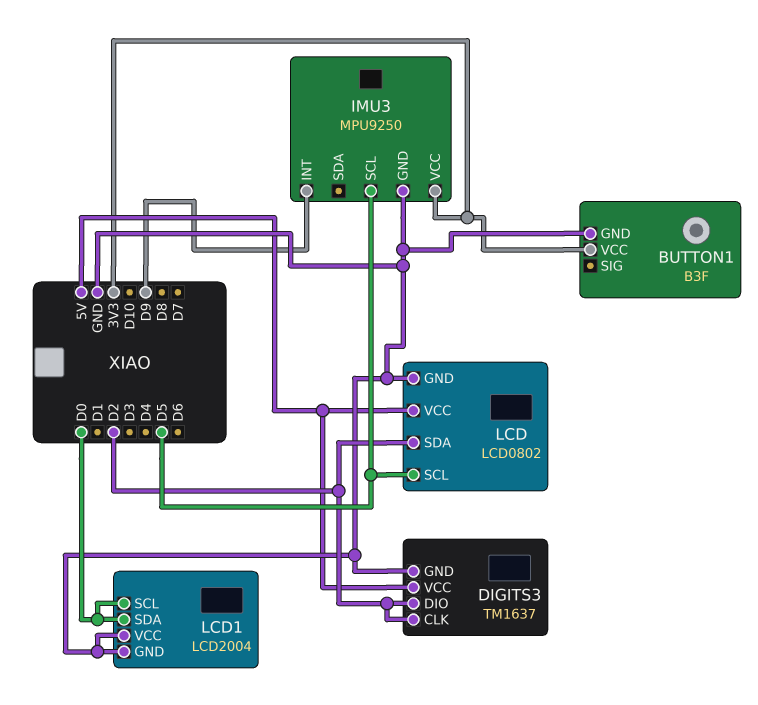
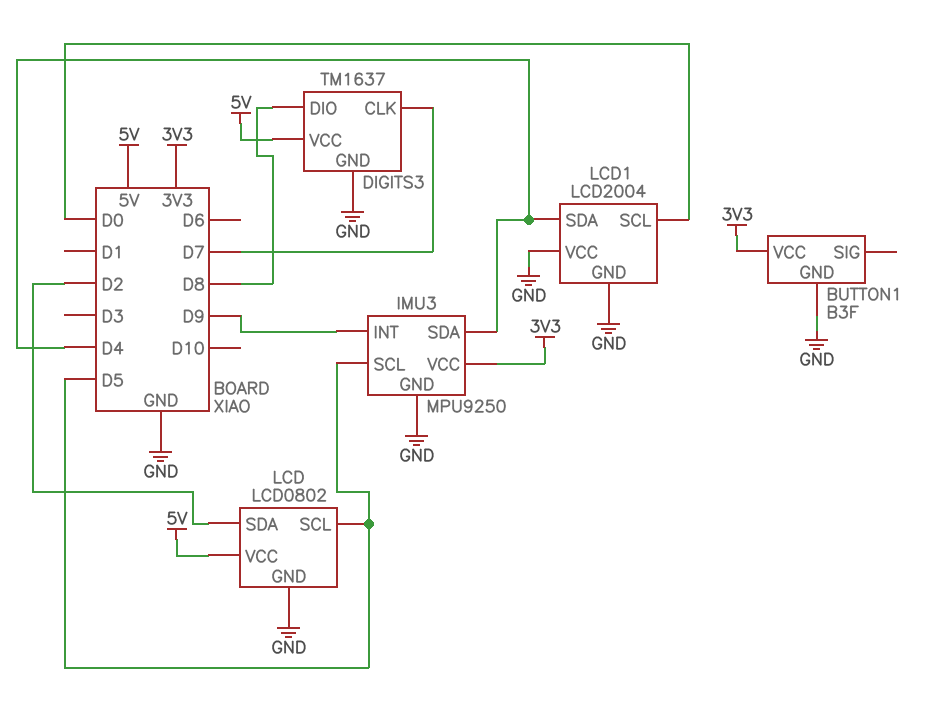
DIGITS3 pin CLK: D2 -> D7
DIGITS3 pin DIO: D2 -> D8
IMU3 pin SDA: none -> D4
LCD1 pin SDA: D0 -> D4

